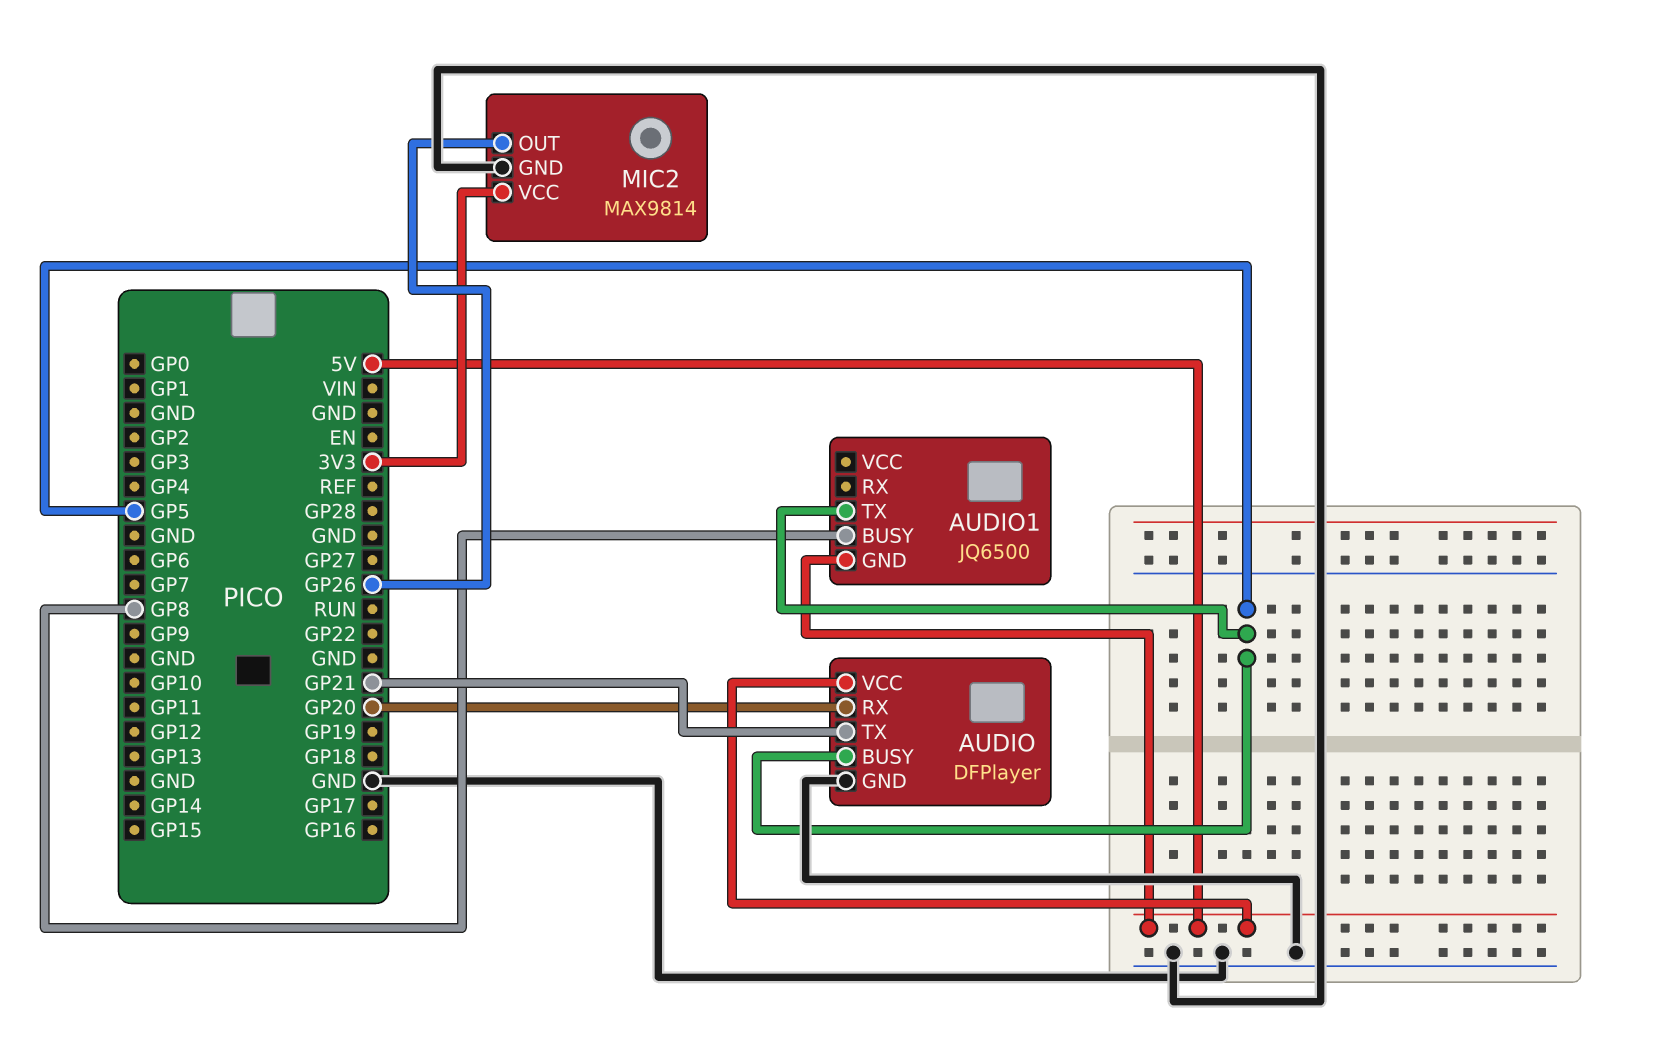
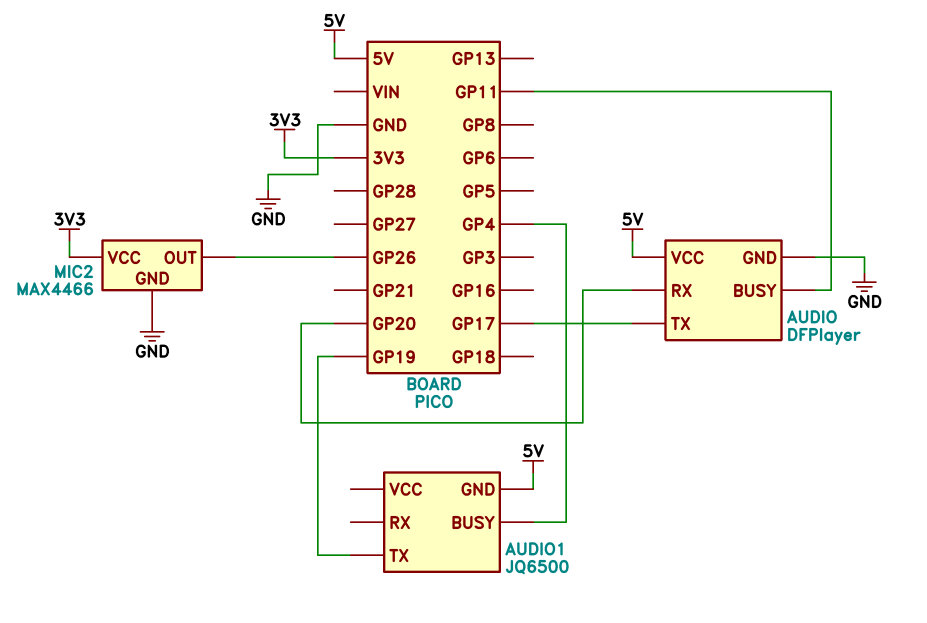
AUDIO pin BUSY: GP5 -> GP11
AUDIO pin TX: GP21 -> GP17
AUDIO1 pin BUSY: GP8 -> GP4
AUDIO1 pin TX: GP5 -> GP19
MIC2: MAX9814 -> MAX4466

